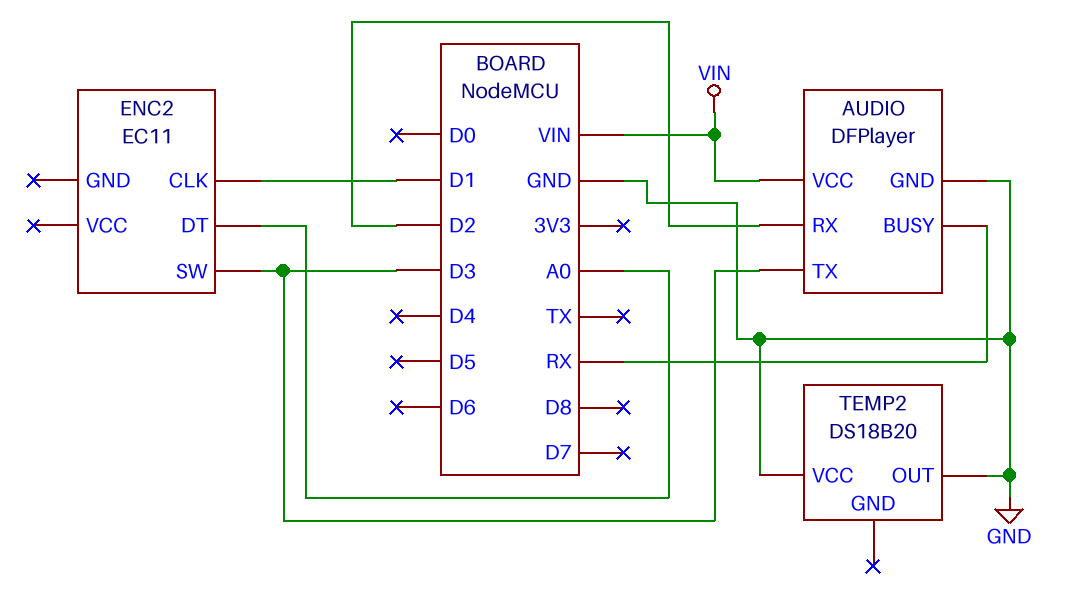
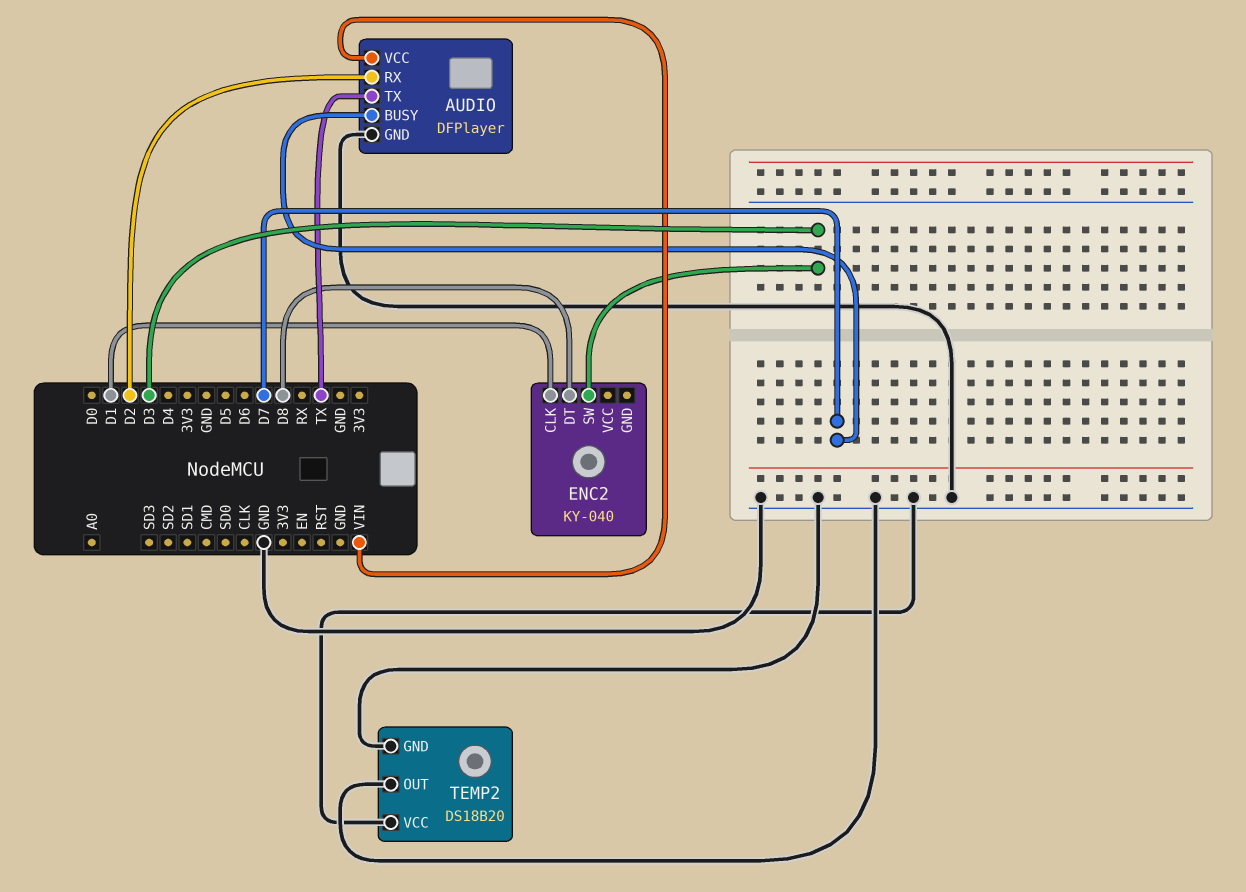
AUDIO pin BUSY: RX -> D7
AUDIO pin TX: D3 -> TX
ENC2: EC11 -> KY-040
ENC2 pin DT: A0 -> D8
TEMP2 pin GND: none -> GND

